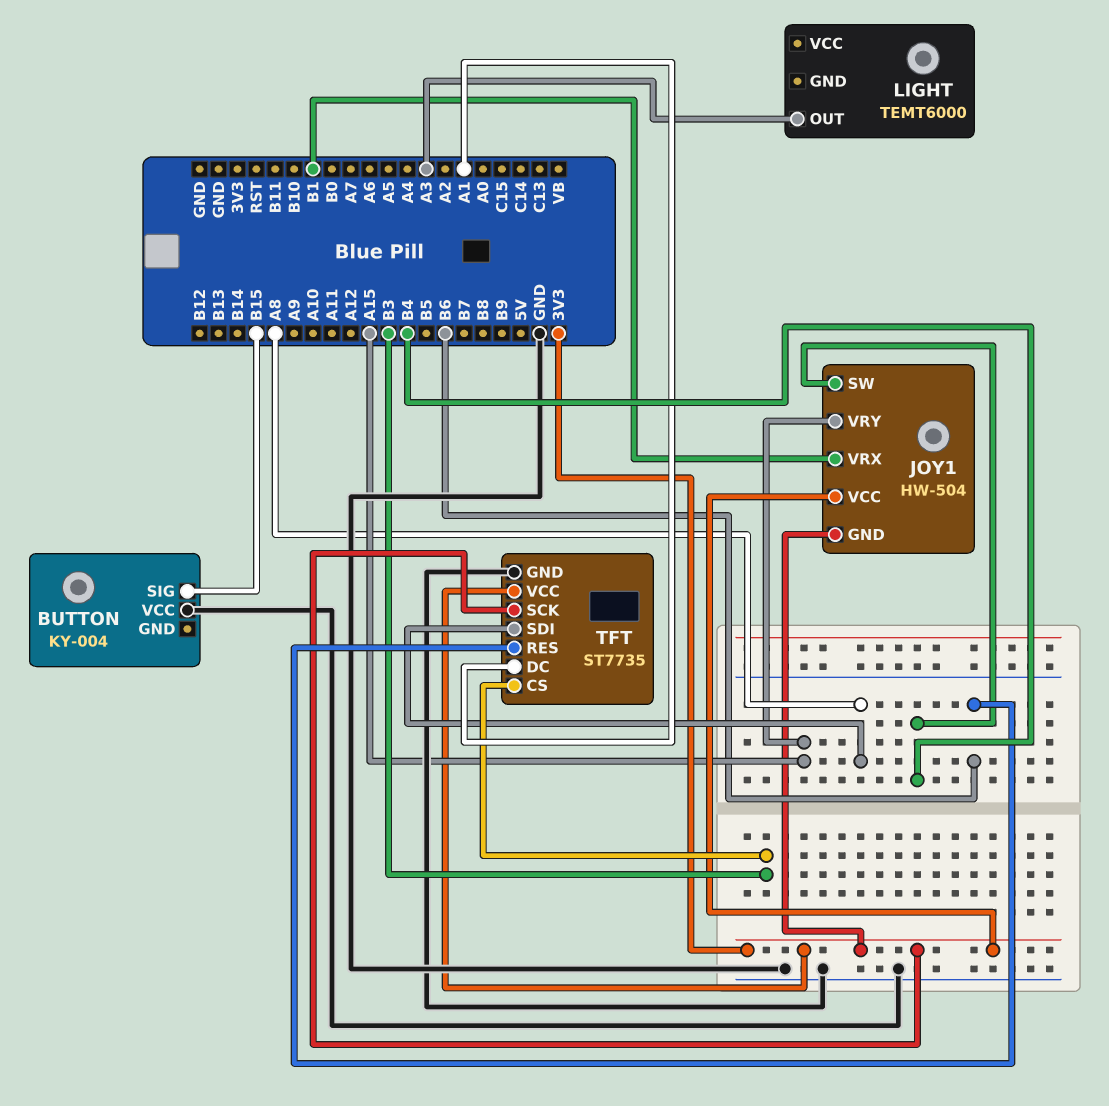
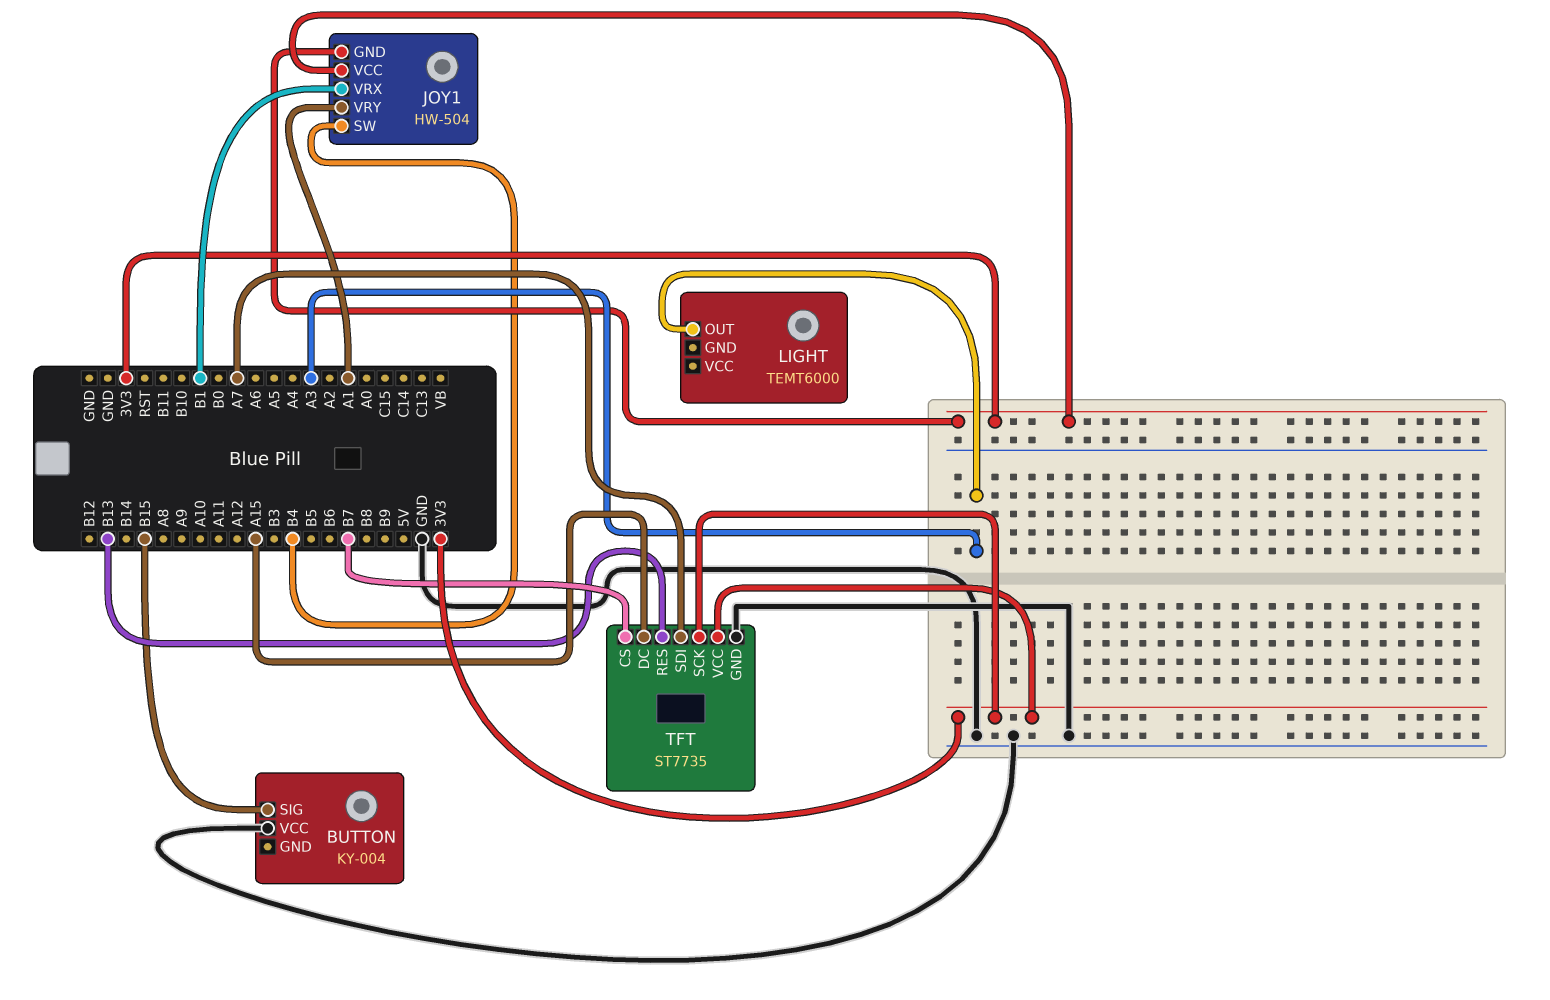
JOY1 pin VRY: A15 -> A1
TFT pin CS: B3 -> B7
TFT pin DC: A1 -> A15
TFT pin RES: B6 -> B13
TFT pin SDI: A8 -> A7

